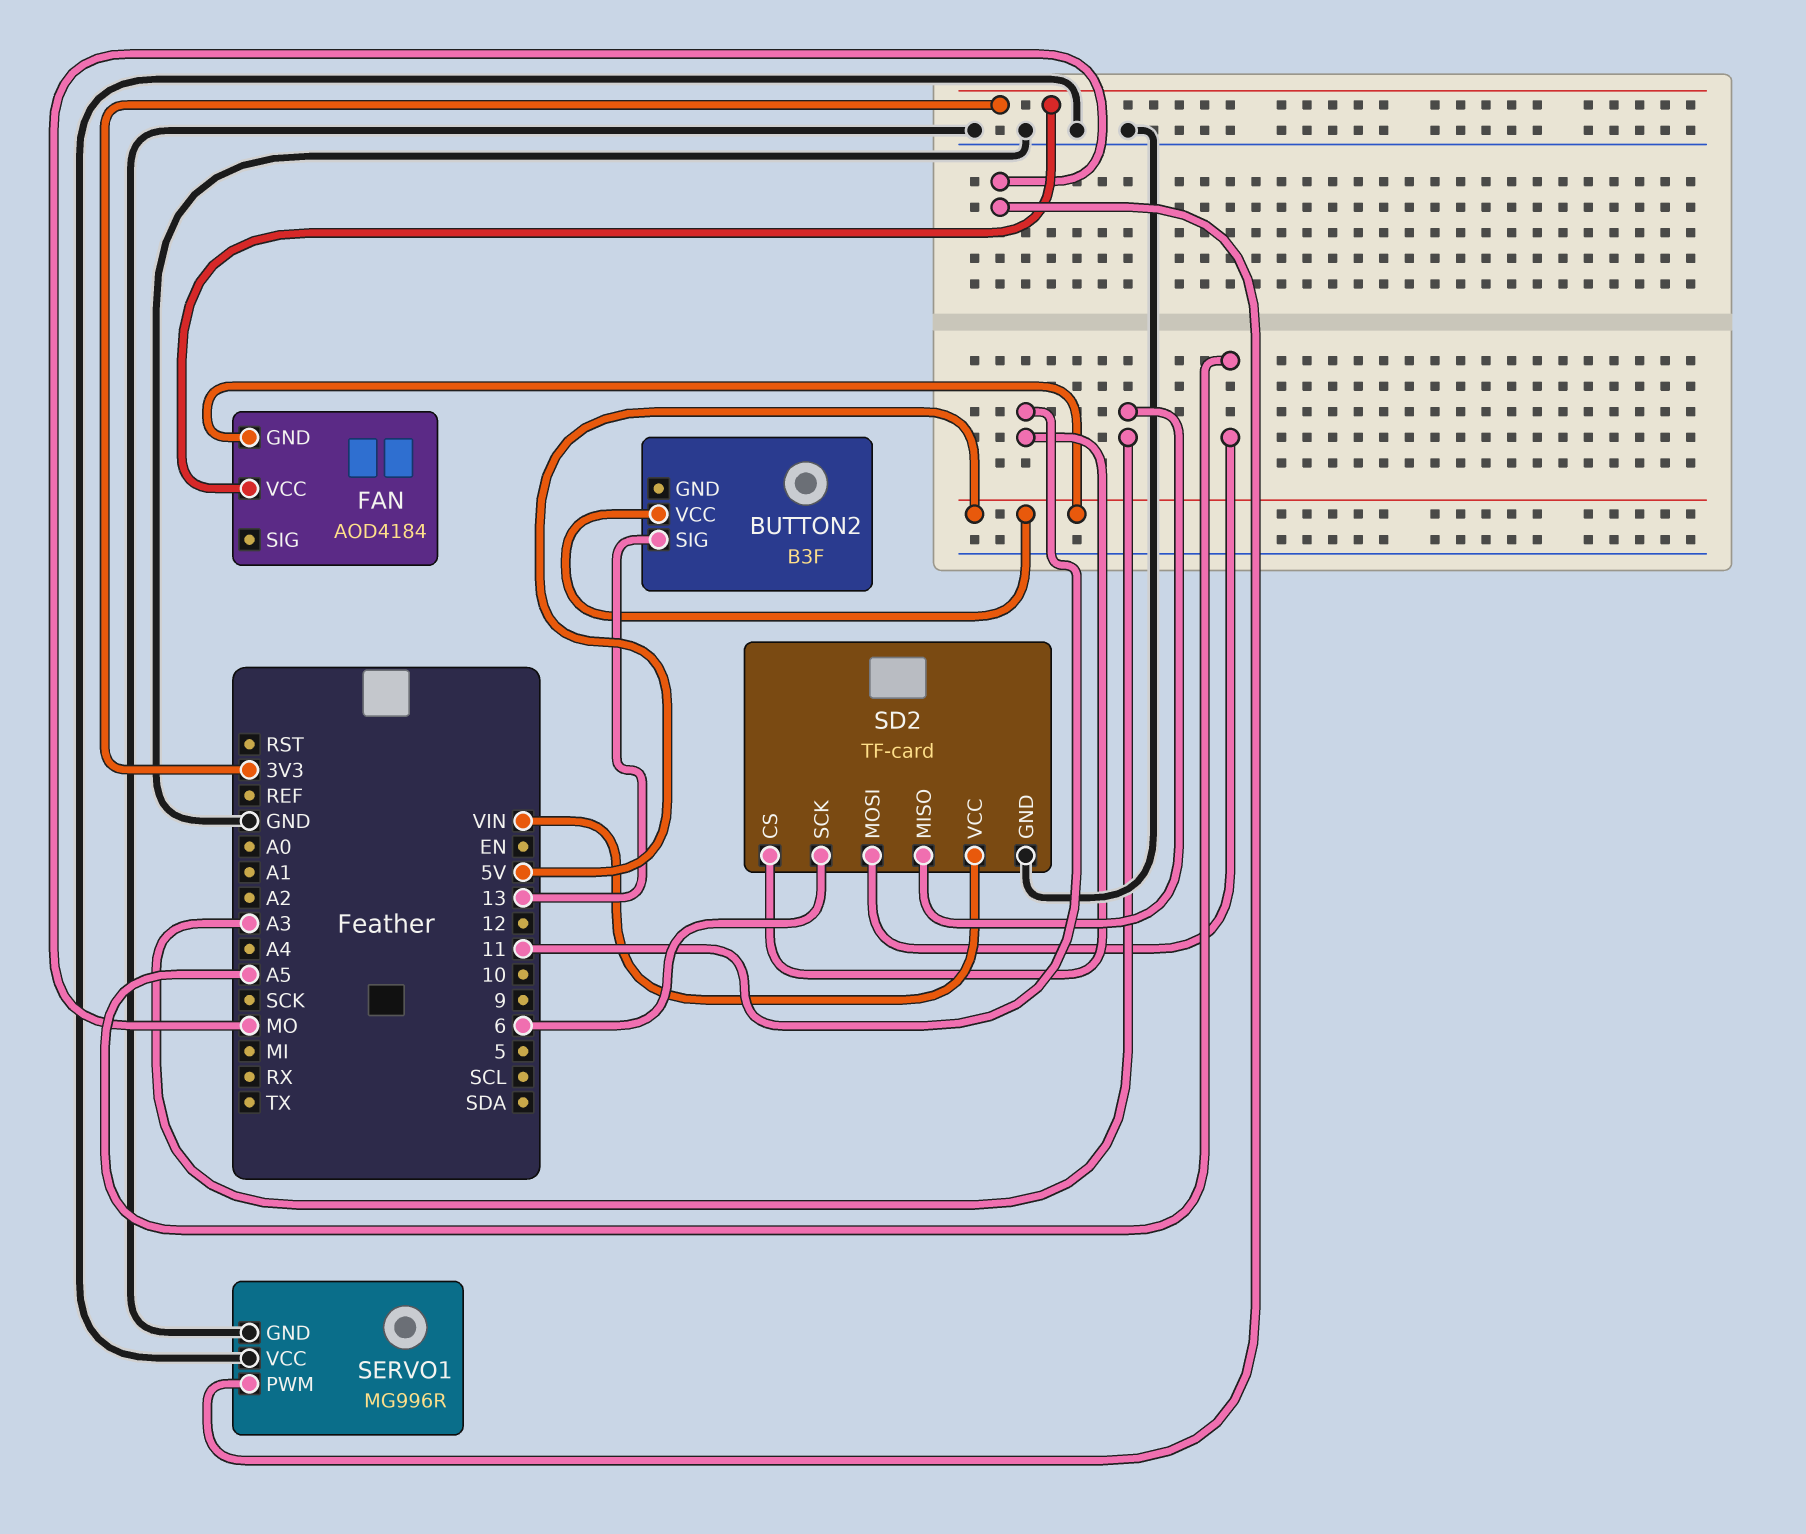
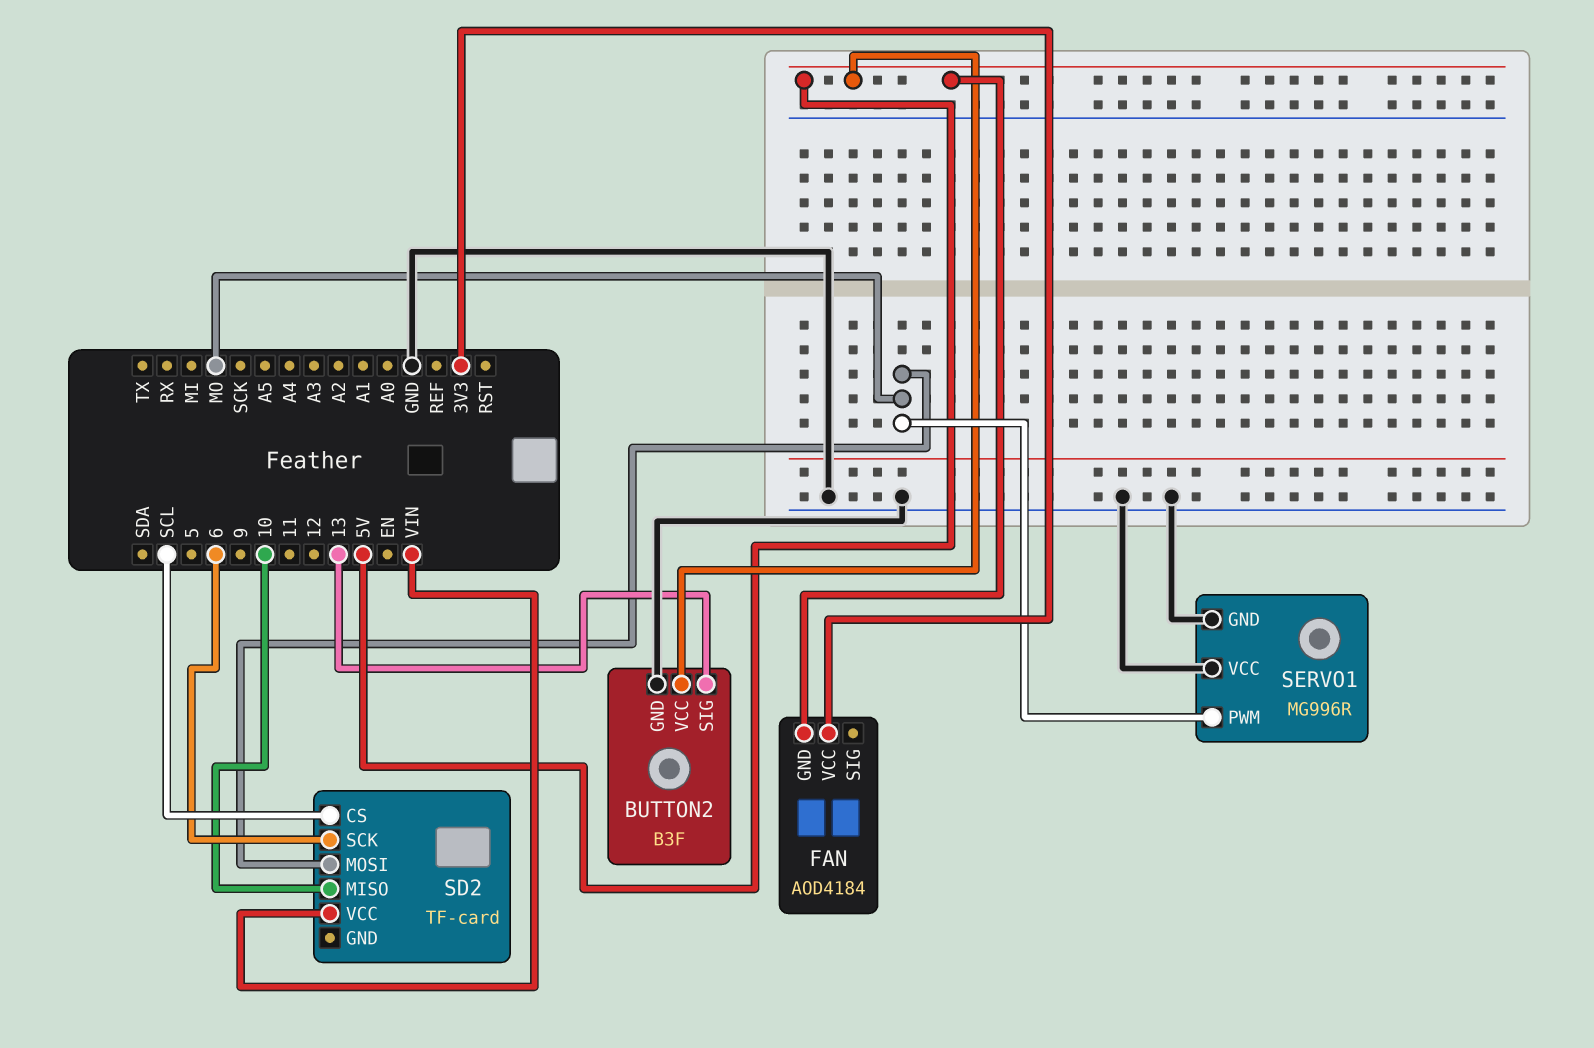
BUTTON2 pin GND: none -> GND
SD2 pin CS: 11 -> SCL
SD2 pin GND: GND -> none
SD2 pin MISO: A3 -> 10
SD2 pin MOSI: A5 -> MO

